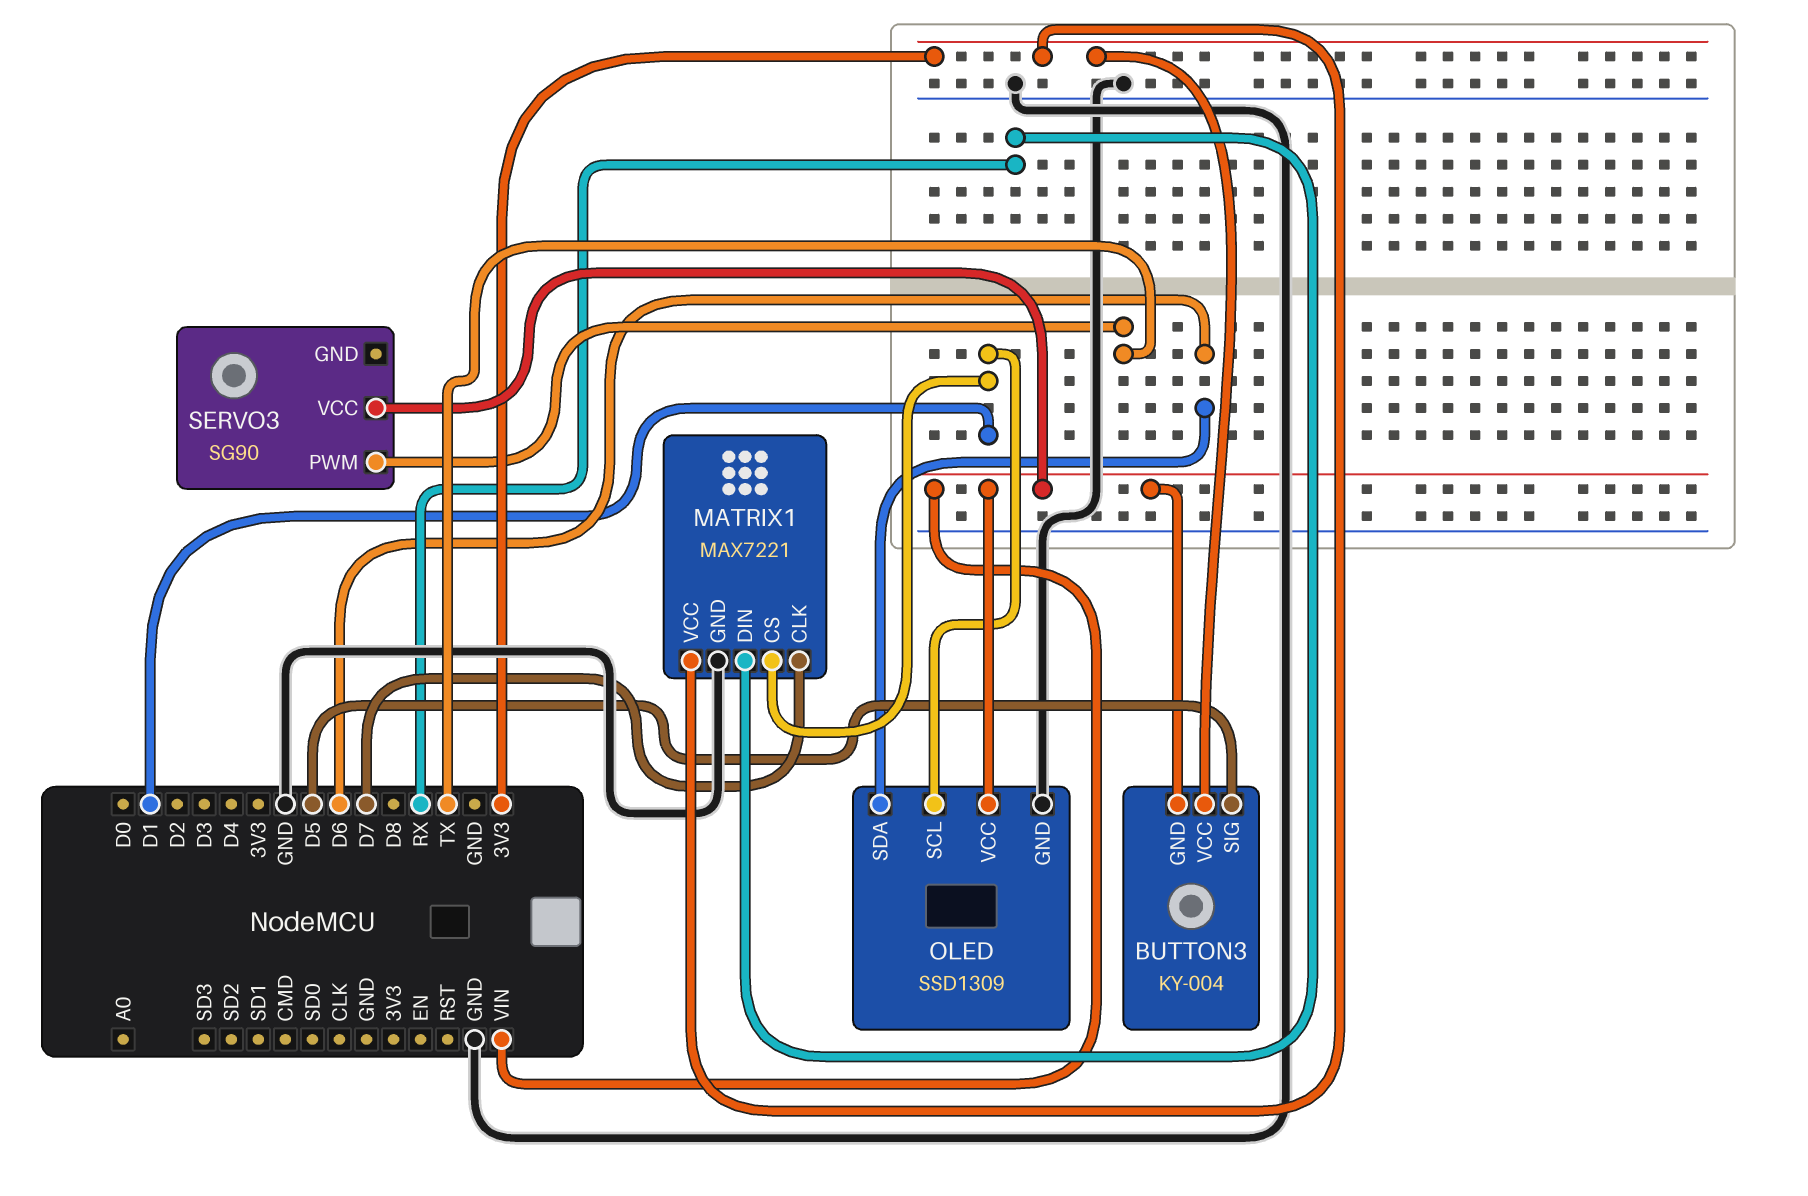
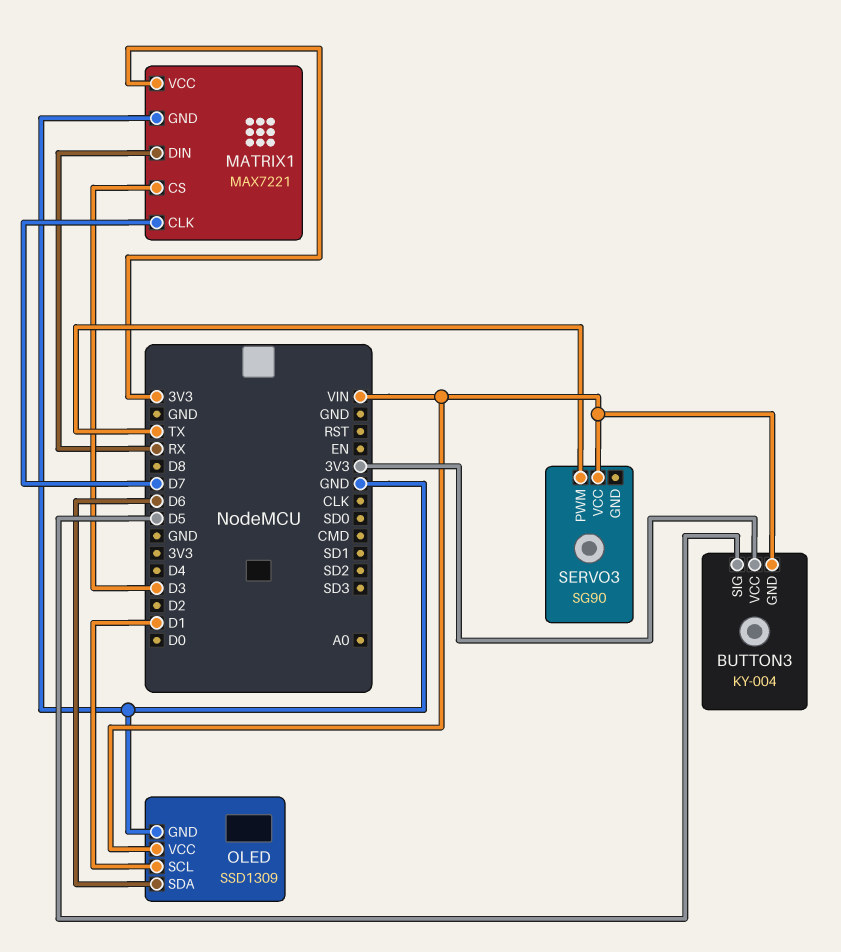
MATRIX1 pin CS: D1 -> D3

